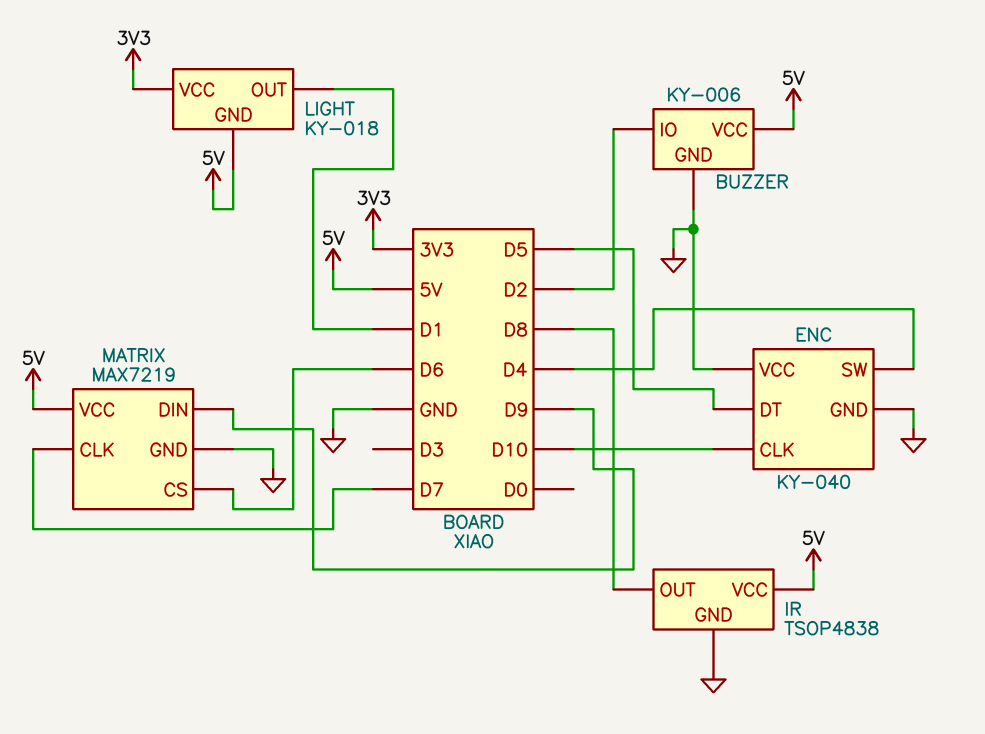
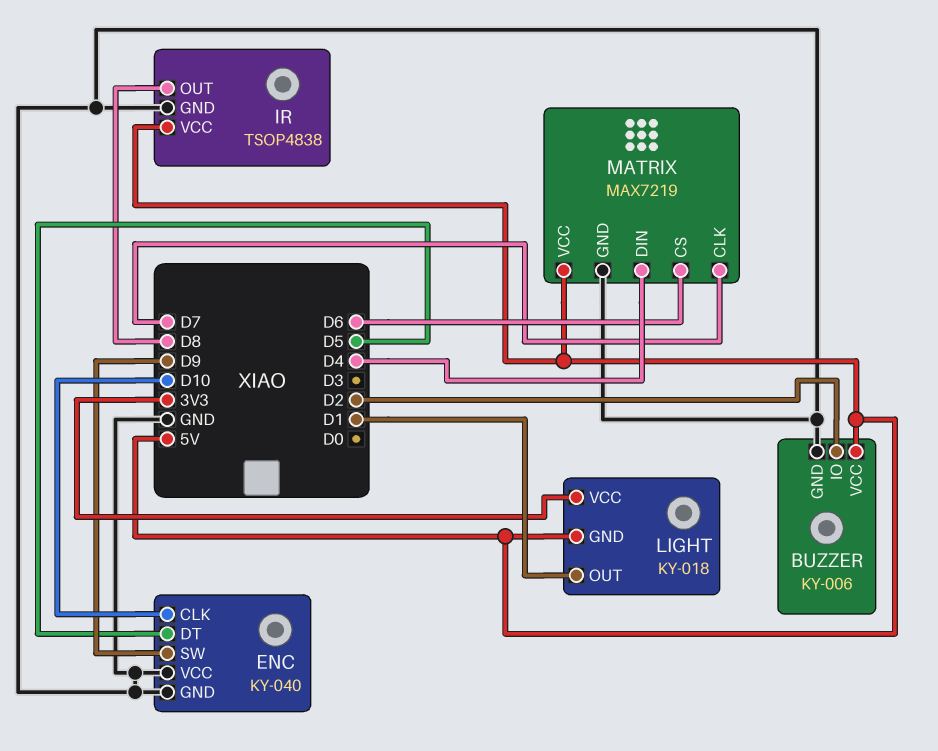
ENC pin SW: D4 -> D9
MATRIX pin DIN: D9 -> D4

